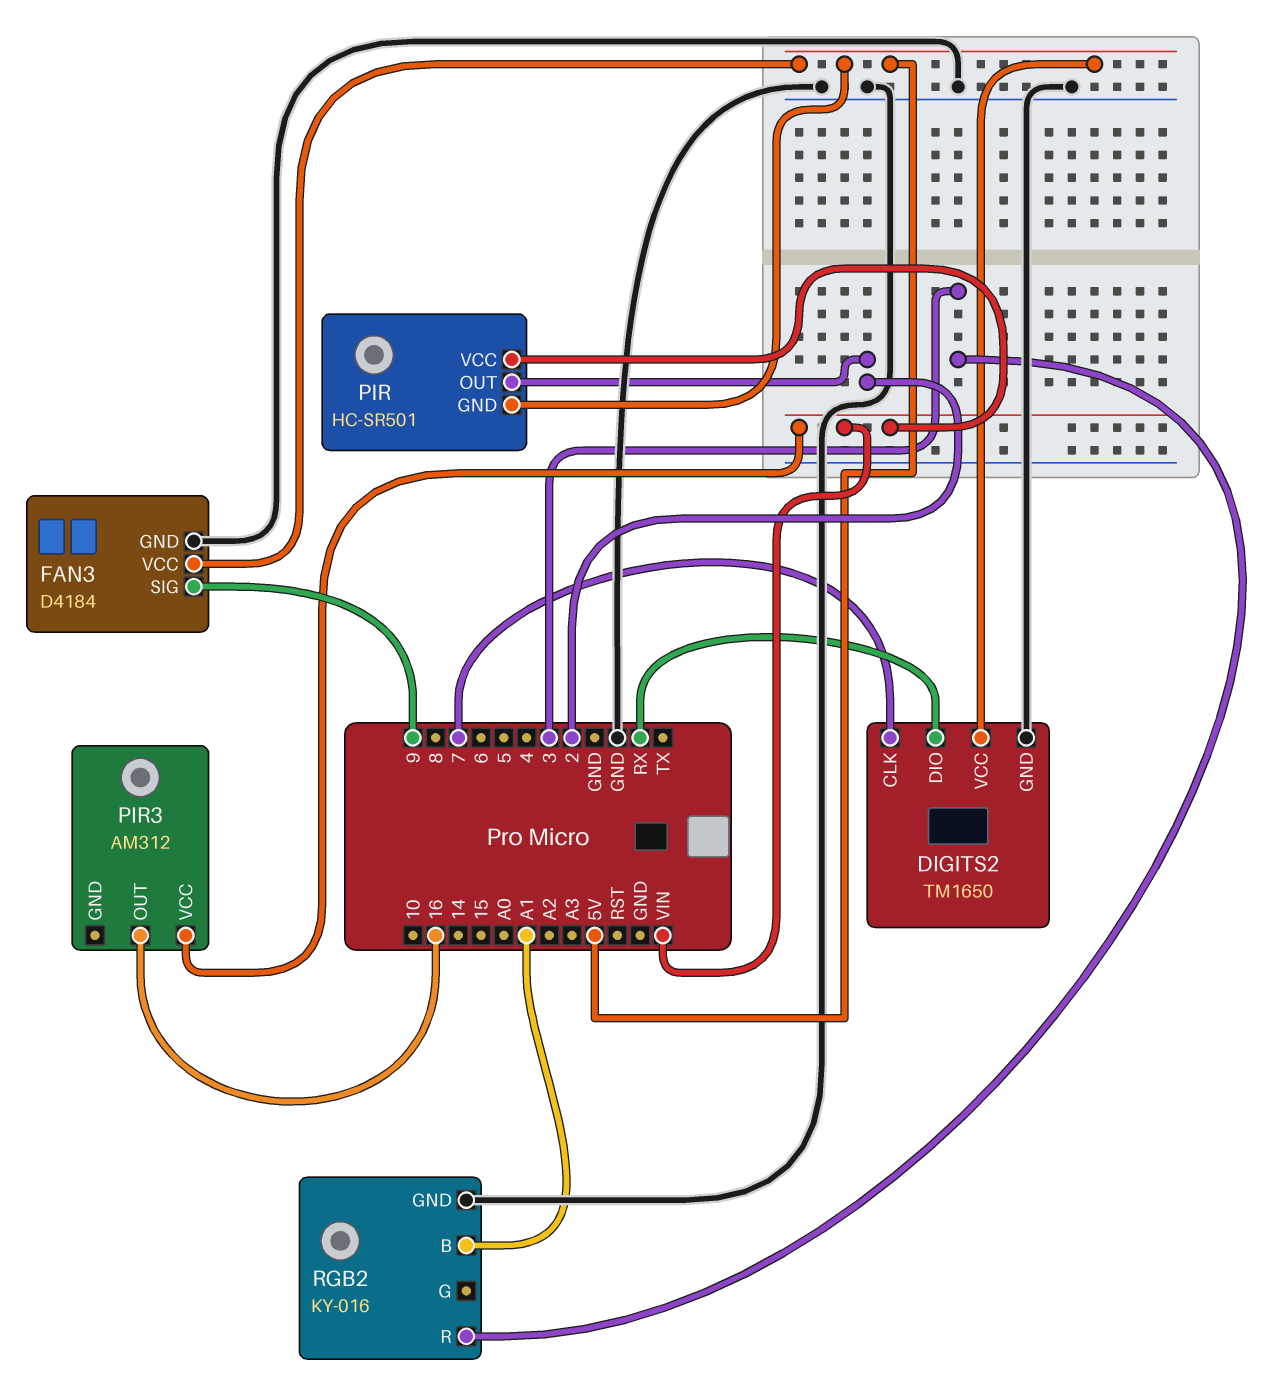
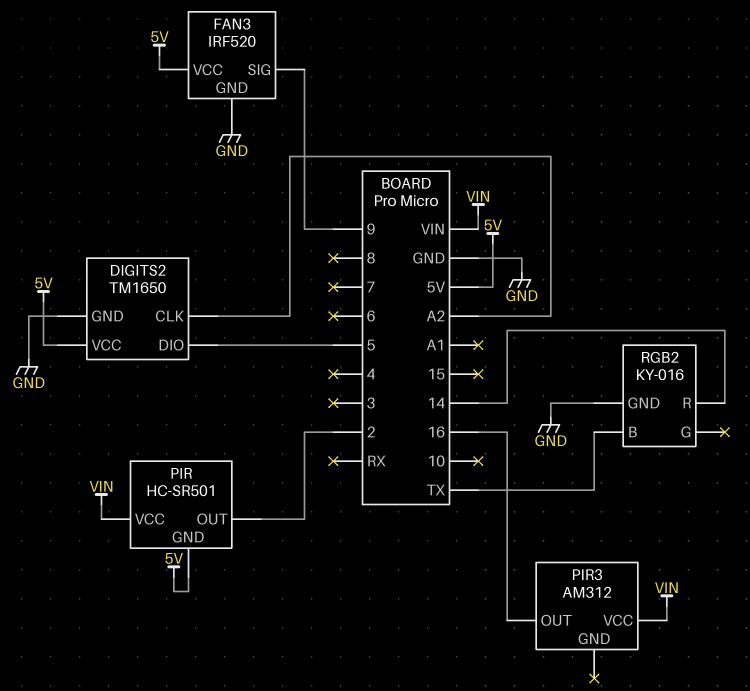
DIGITS2 pin CLK: 7 -> A2
DIGITS2 pin DIO: RX -> 5
FAN3: D4184 -> IRF520
RGB2 pin B: A1 -> TX
RGB2 pin R: 3 -> 14

